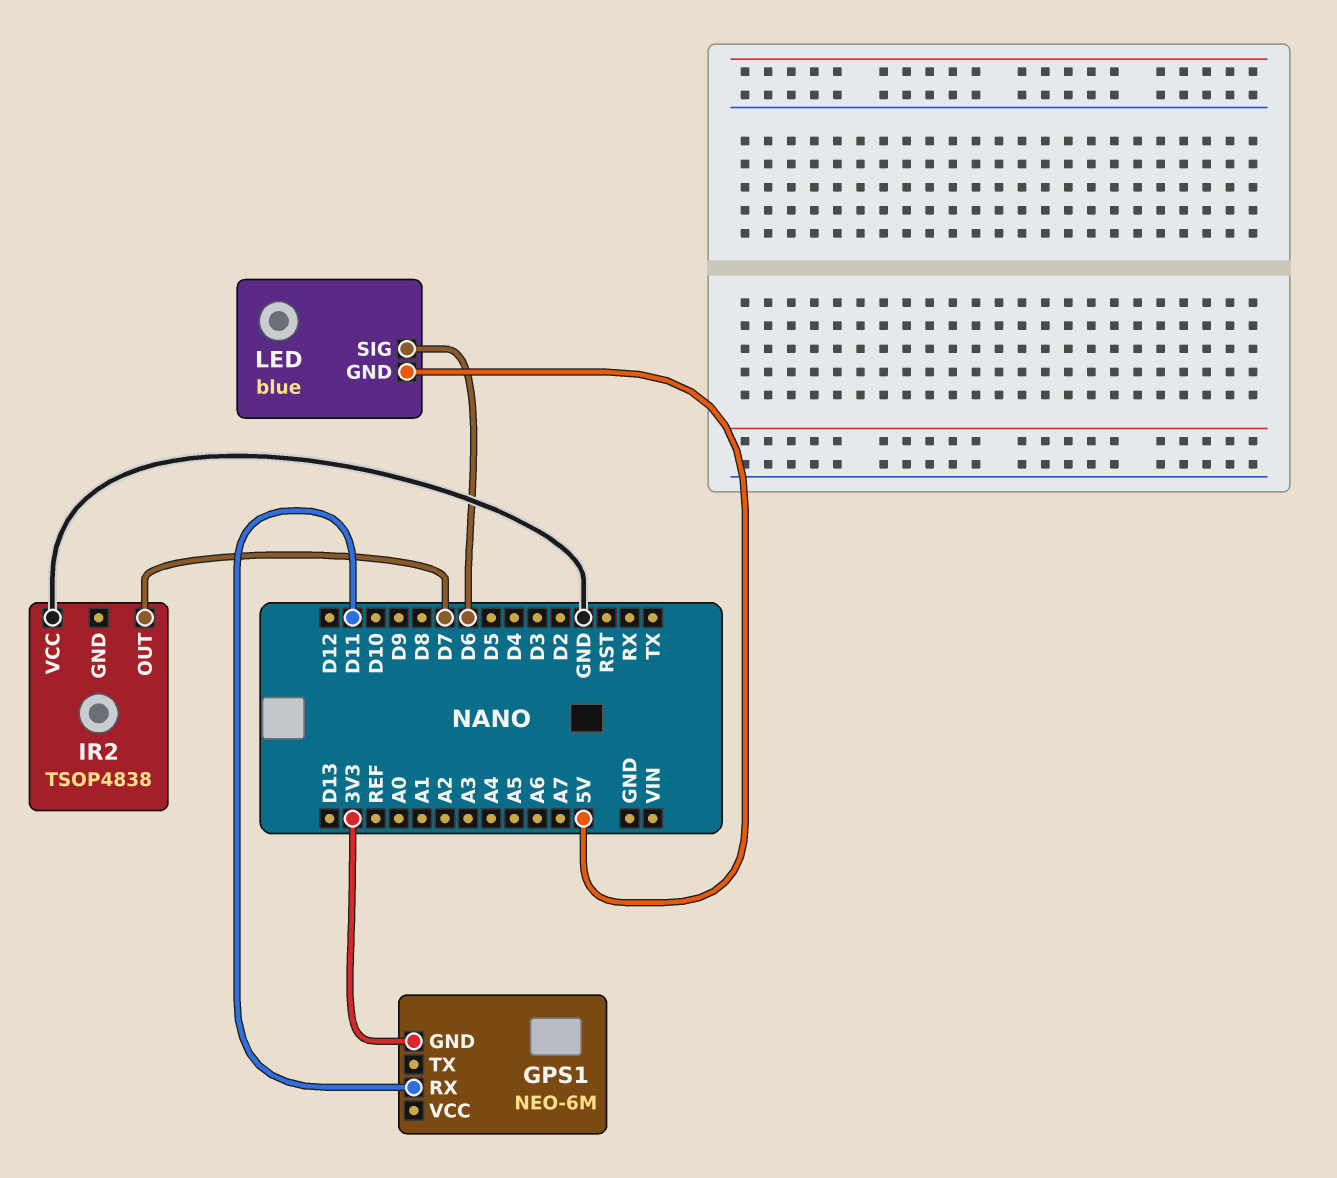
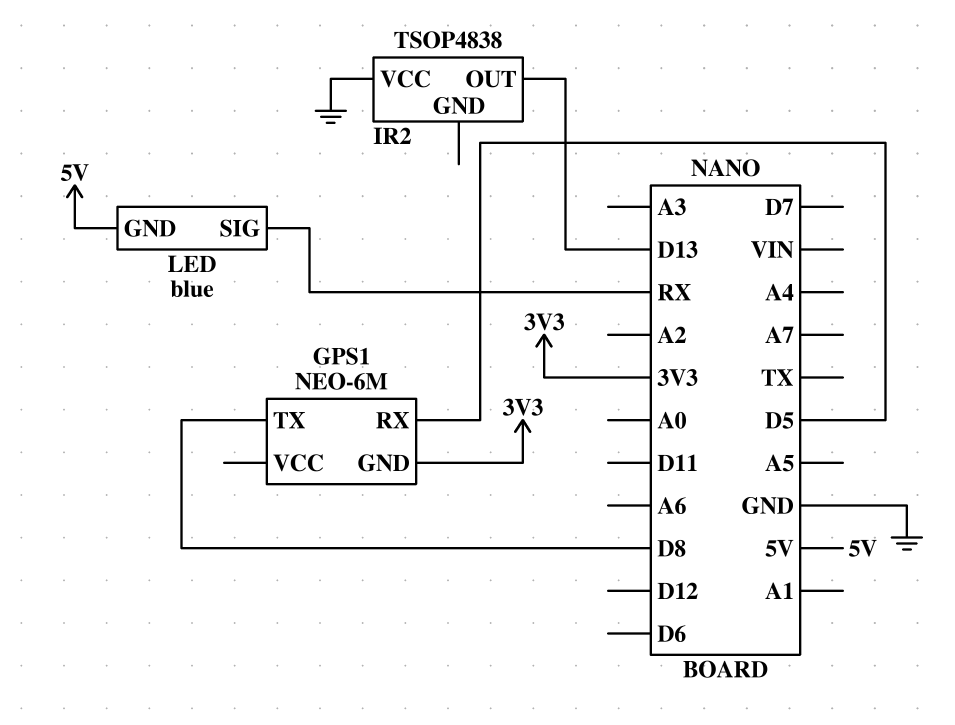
GPS1 pin RX: D11 -> D5
GPS1 pin TX: none -> D8
IR2 pin OUT: D7 -> D13
LED pin SIG: D6 -> RX

